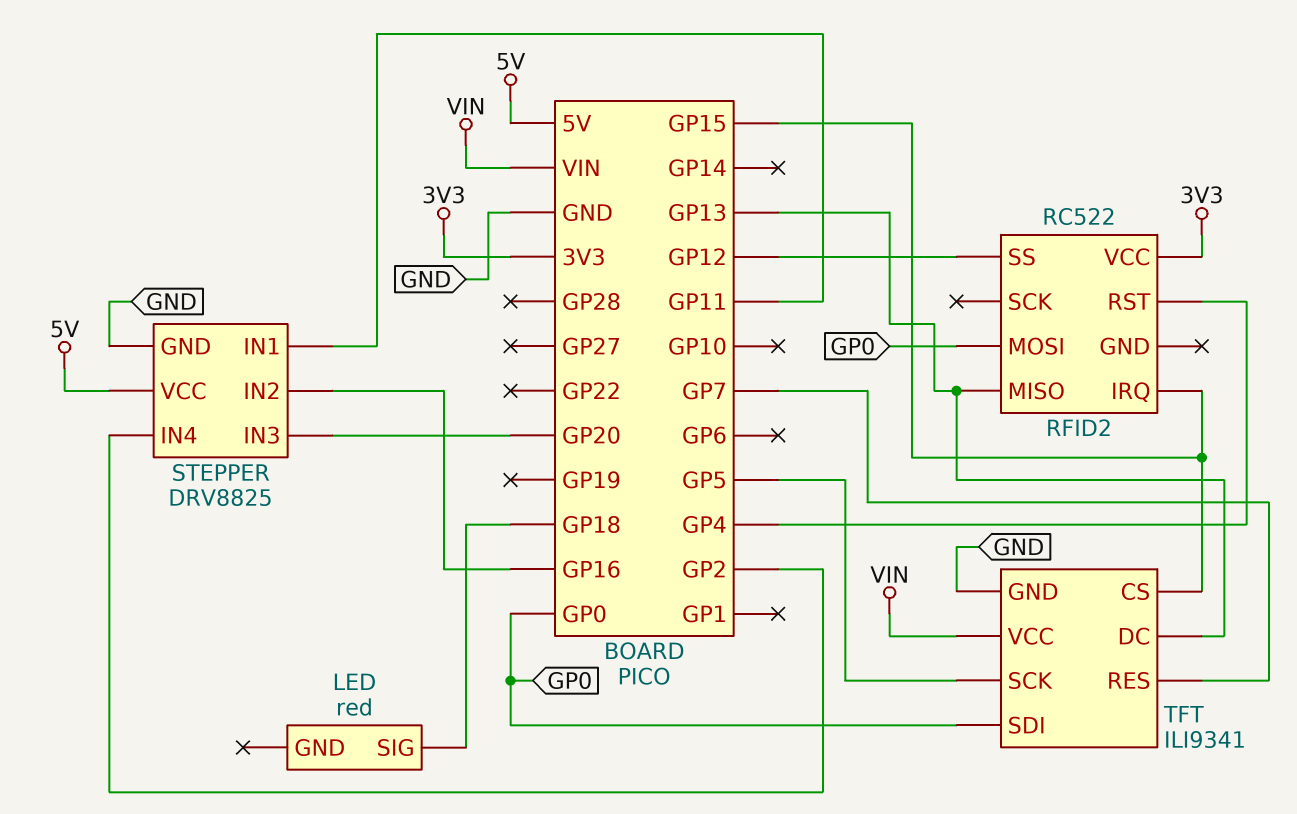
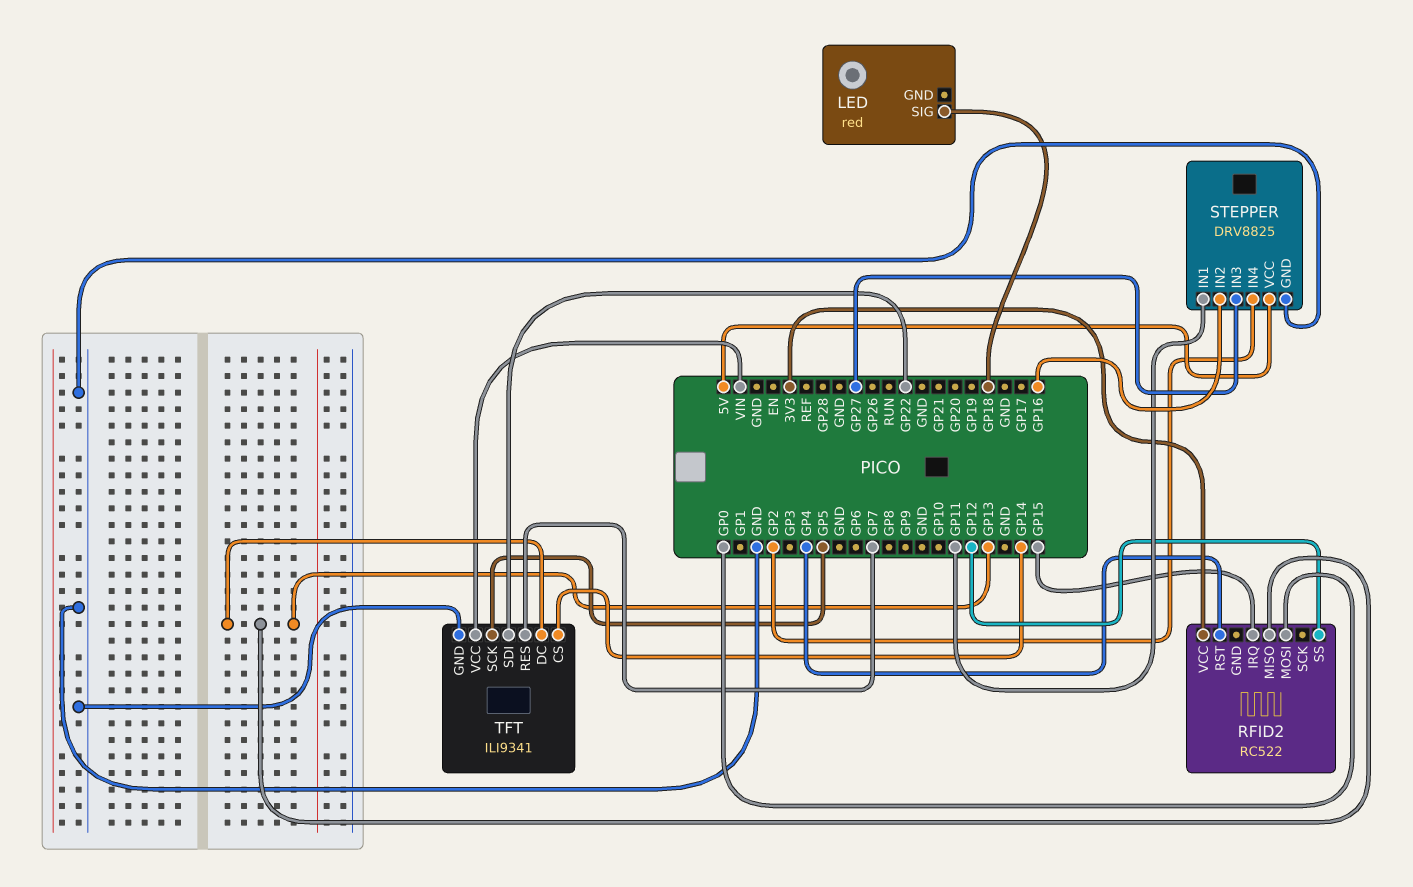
STEPPER pin IN3: GP20 -> GP27
TFT pin CS: GP15 -> GP14
TFT pin SDI: GP0 -> GP22

